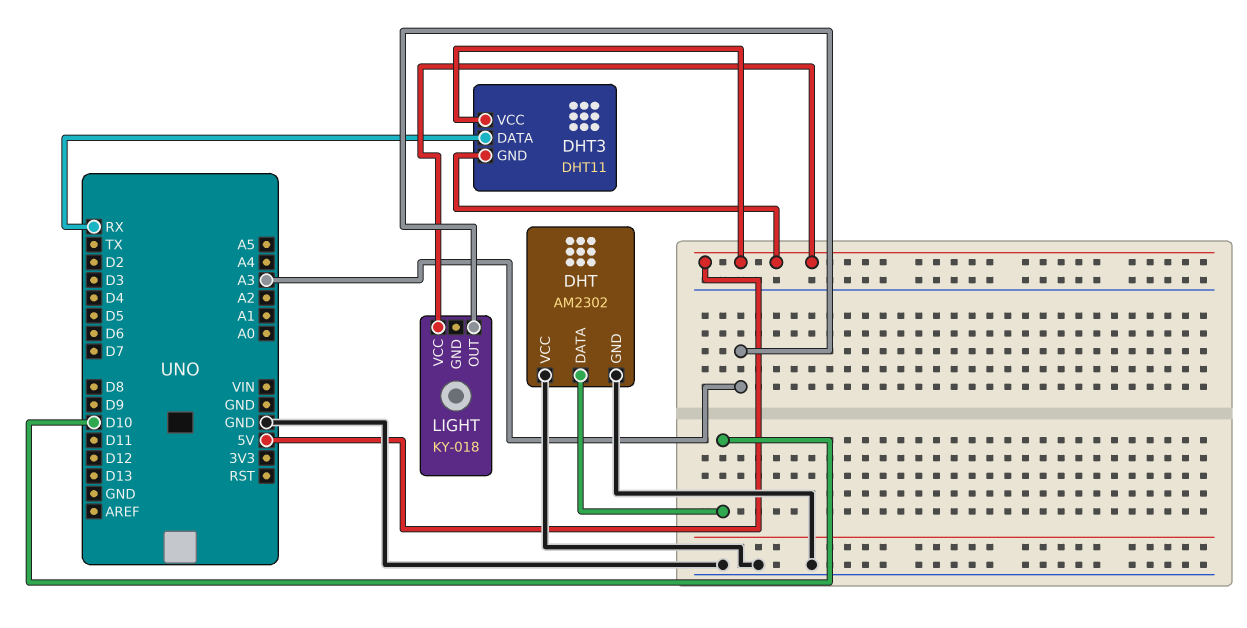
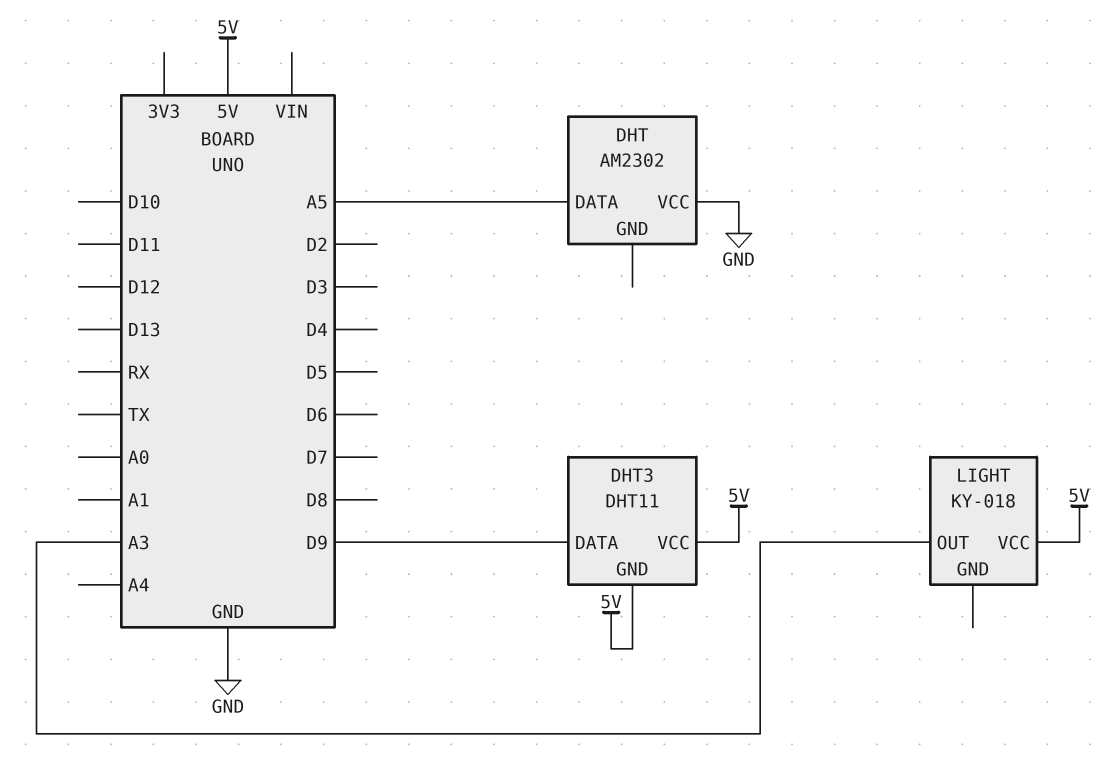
DHT pin DATA: D10 -> A5
DHT pin GND: GND -> none
DHT3 pin DATA: RX -> D9

